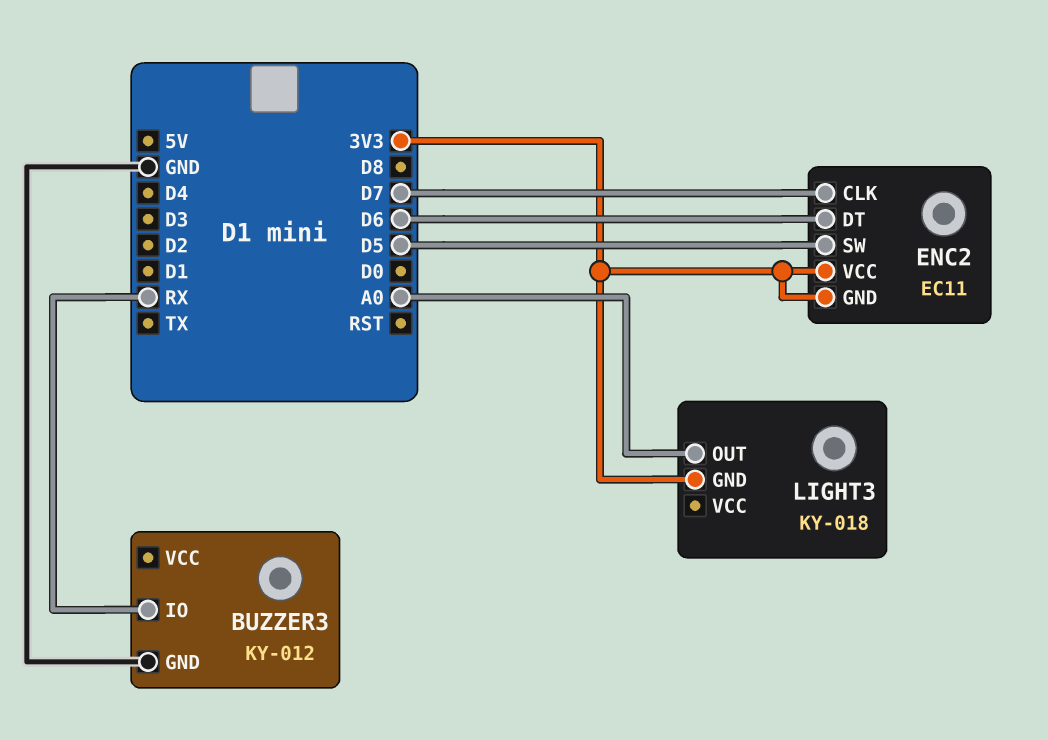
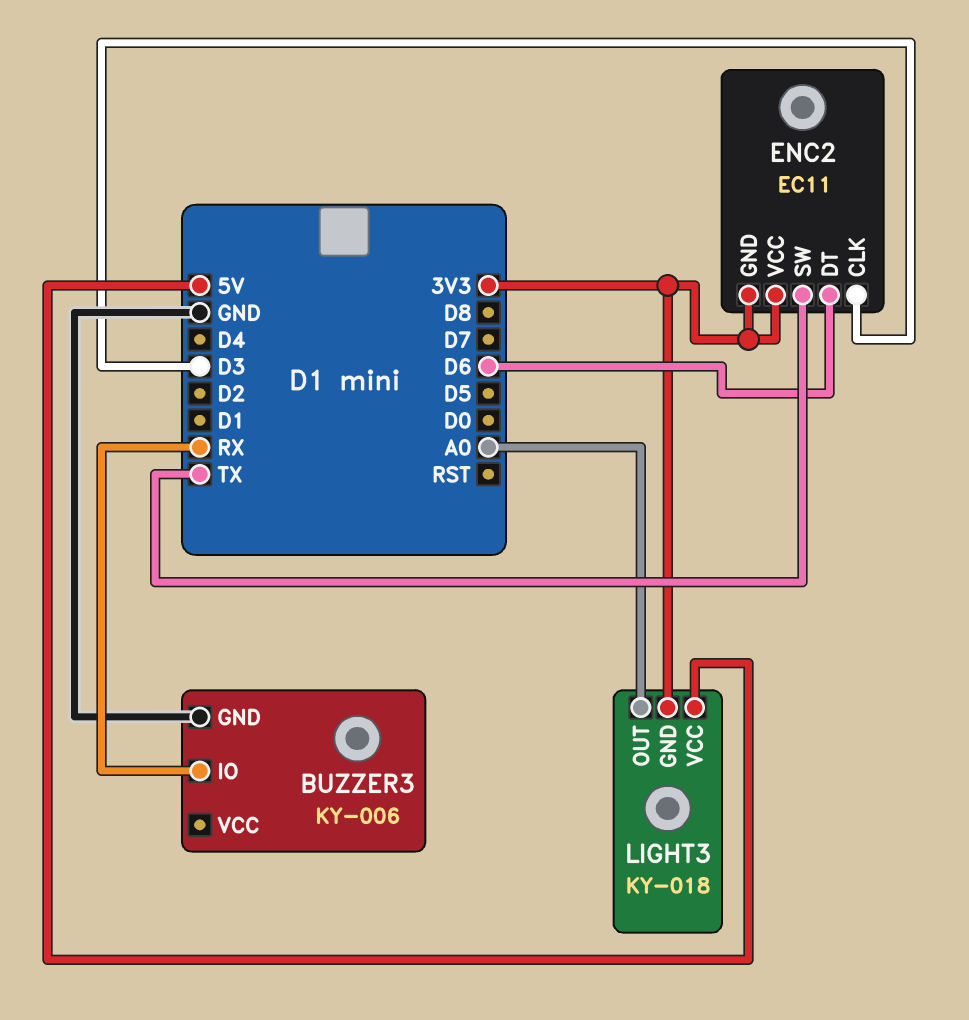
BUZZER3: KY-012 -> KY-006
ENC2 pin CLK: D7 -> D3
ENC2 pin SW: D5 -> TX
LIGHT3 pin VCC: none -> 5V

